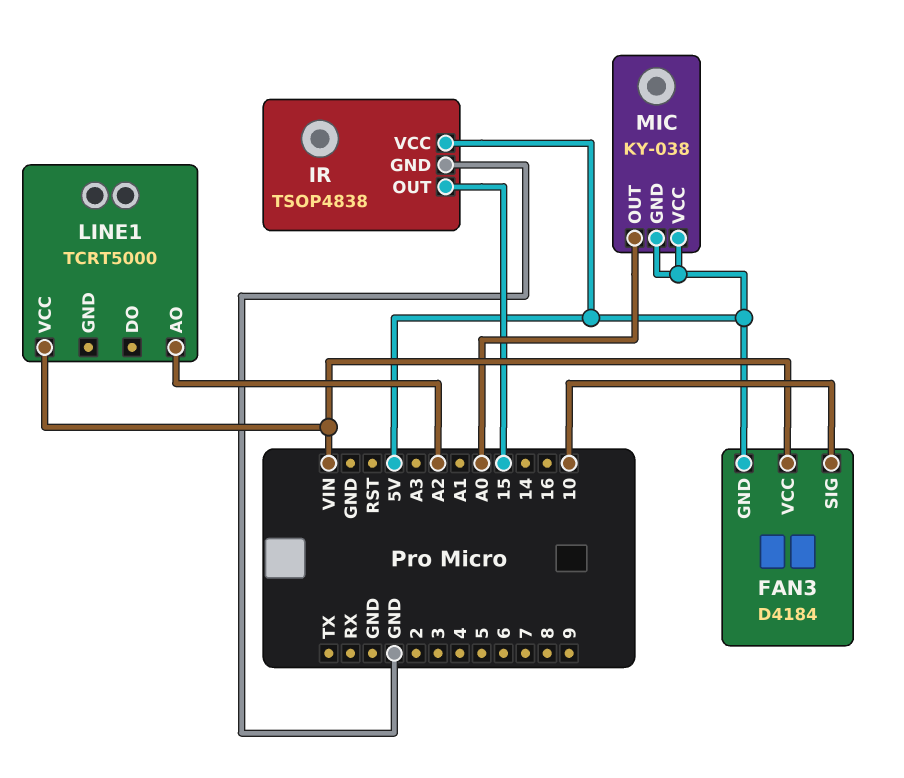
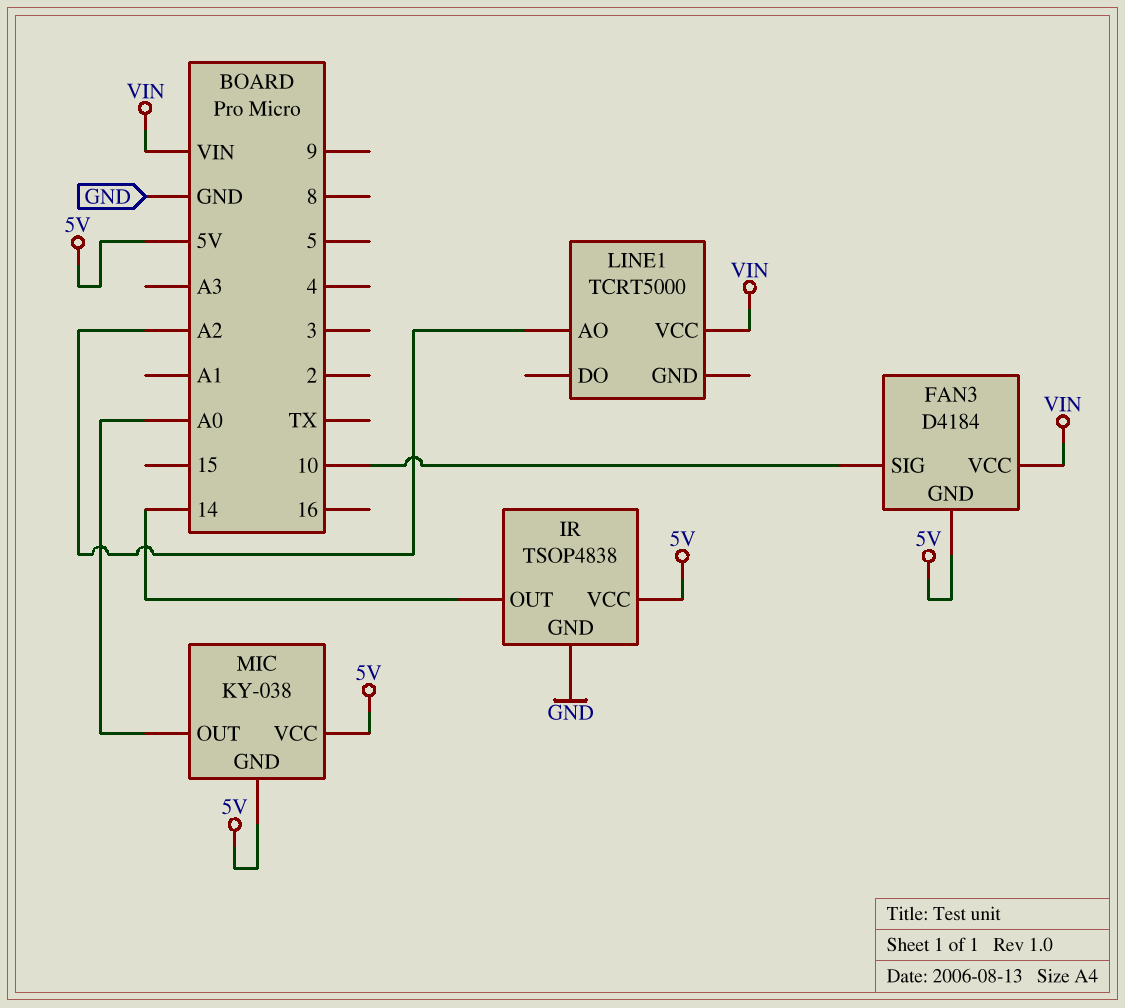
IR pin OUT: 15 -> 14

